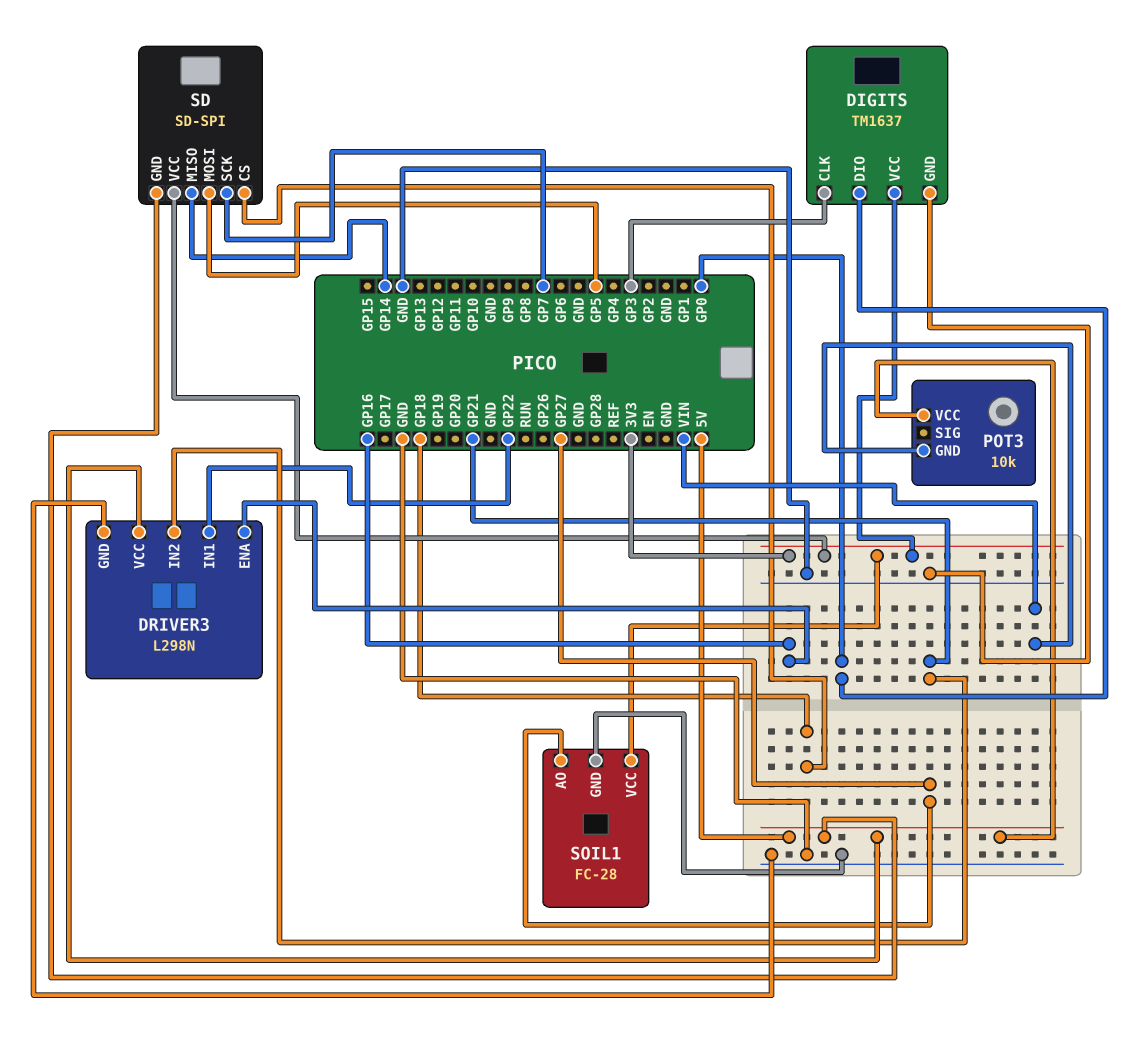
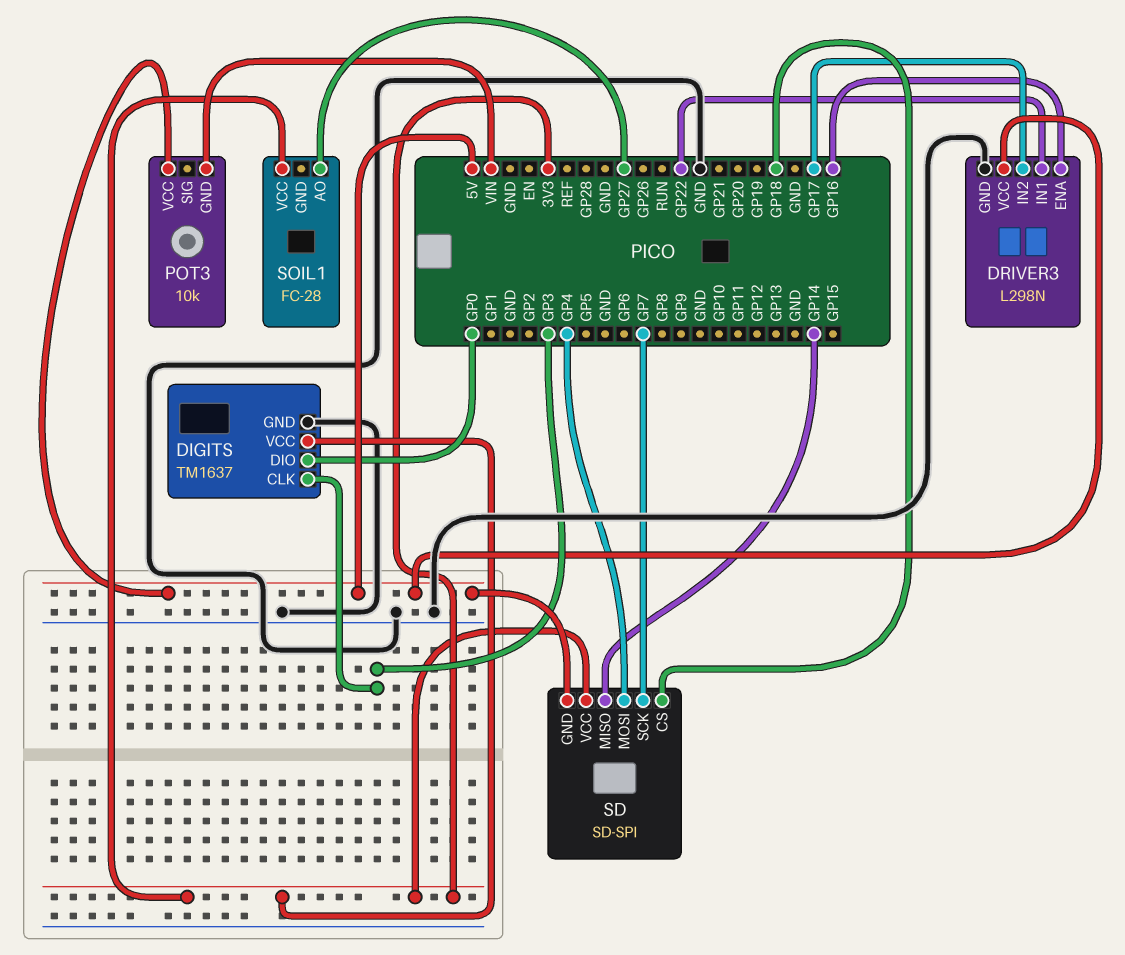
DRIVER3 pin IN2: GP21 -> GP17
SD pin MOSI: GP5 -> GP4
SOIL1 pin GND: GND -> none

